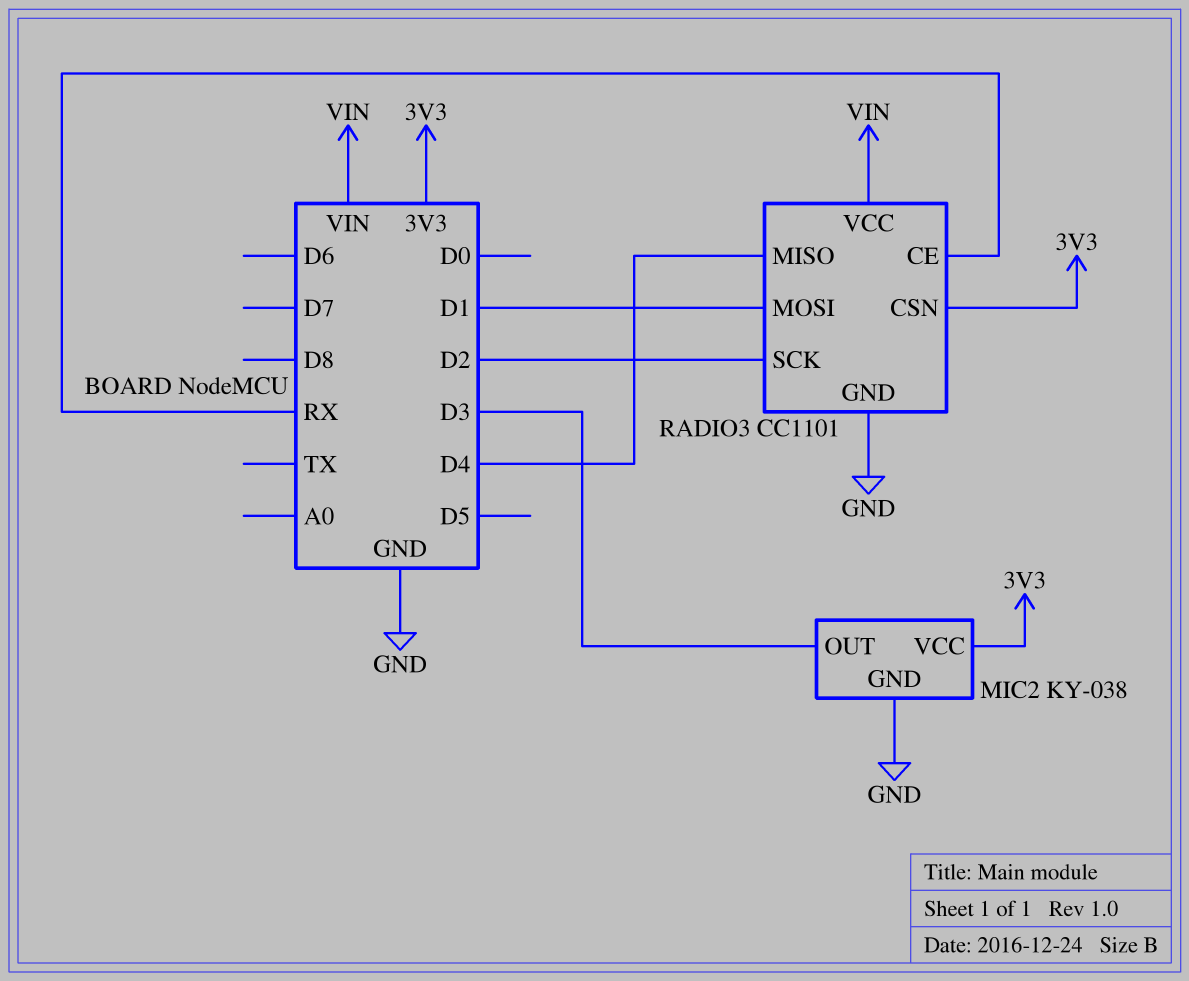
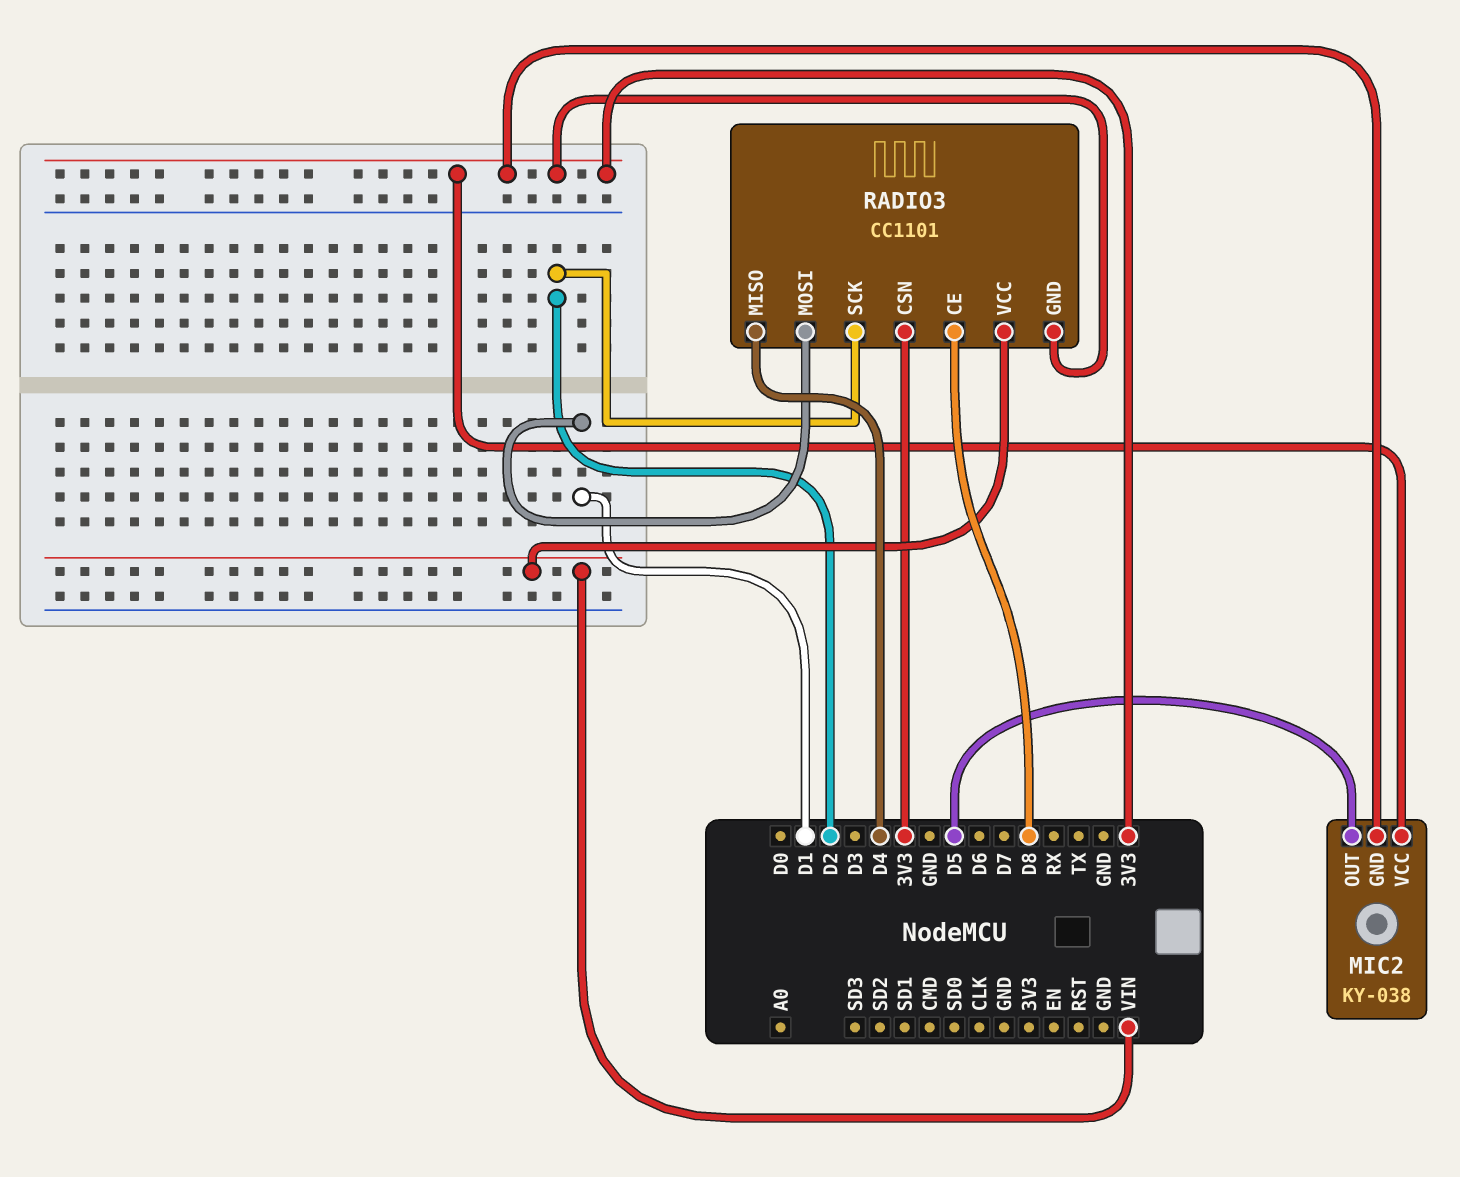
MIC2 pin GND: GND -> 3V3
MIC2 pin OUT: D3 -> D5
RADIO3 pin CE: RX -> D8
RADIO3 pin GND: GND -> 3V3

